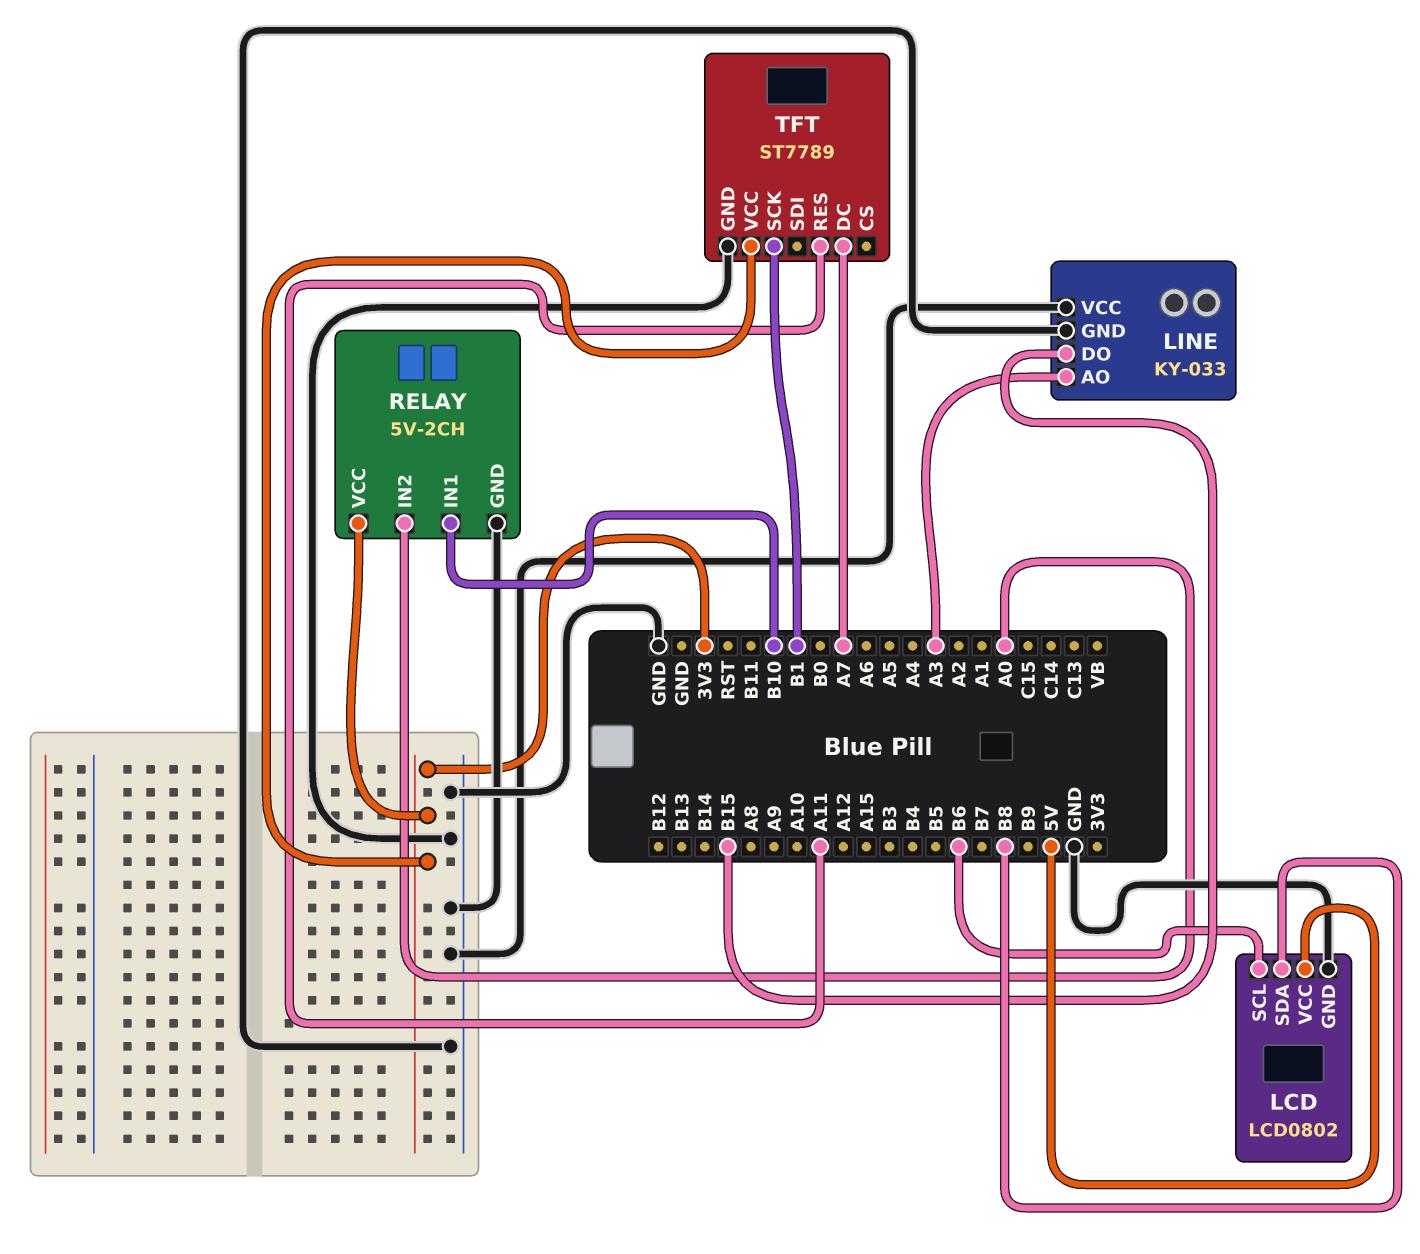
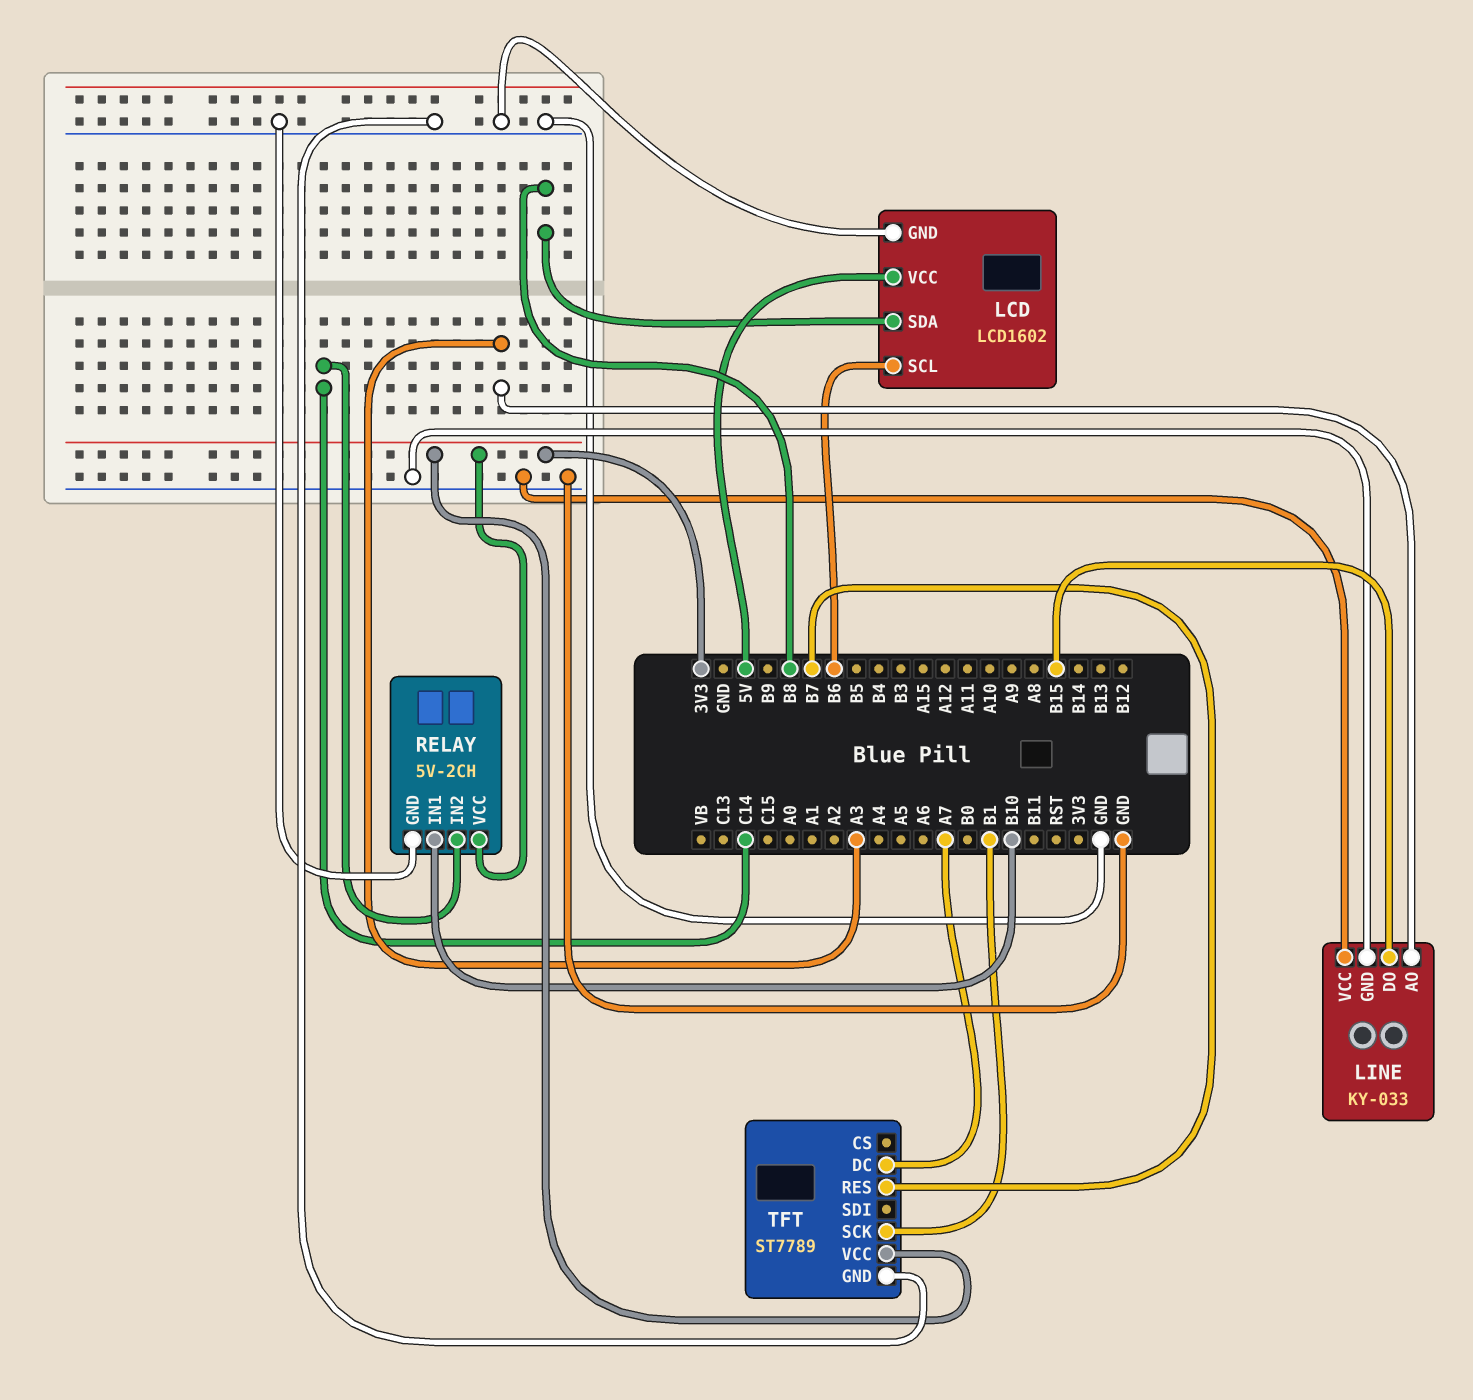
LCD: LCD0802 -> LCD1602
RELAY pin IN2: A0 -> C14
TFT pin RES: A11 -> B7

